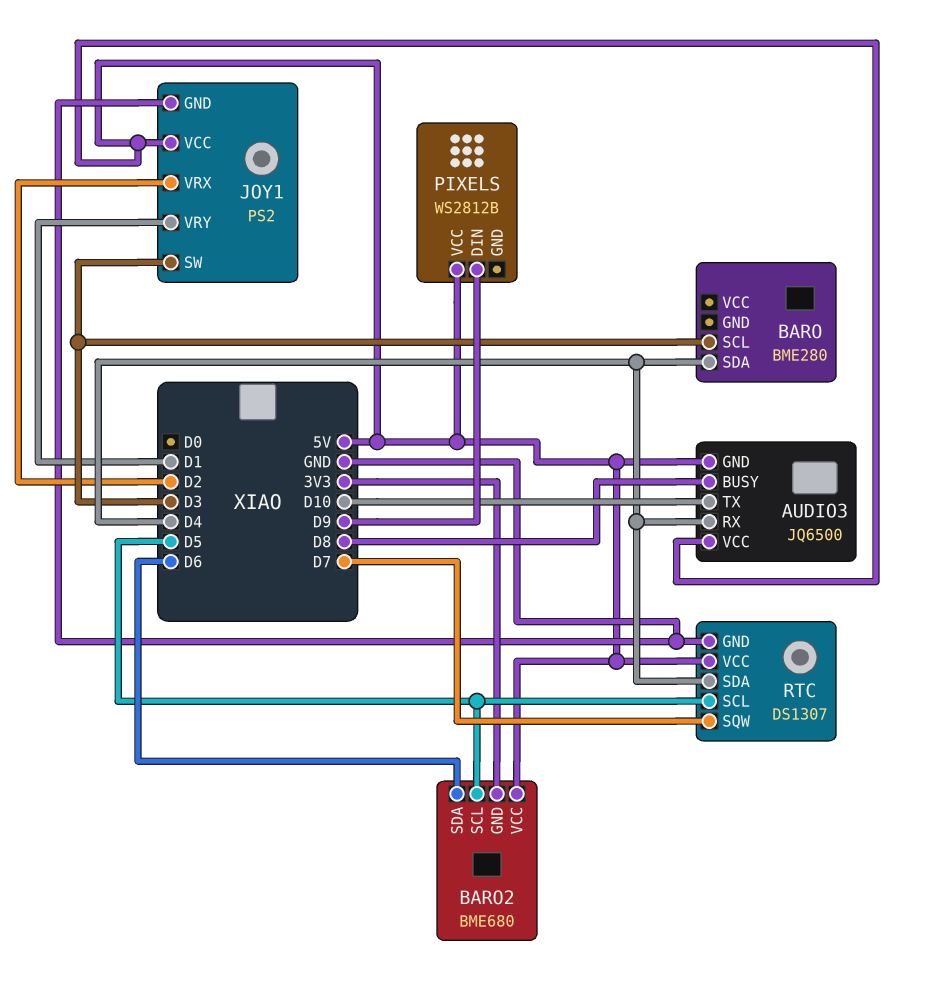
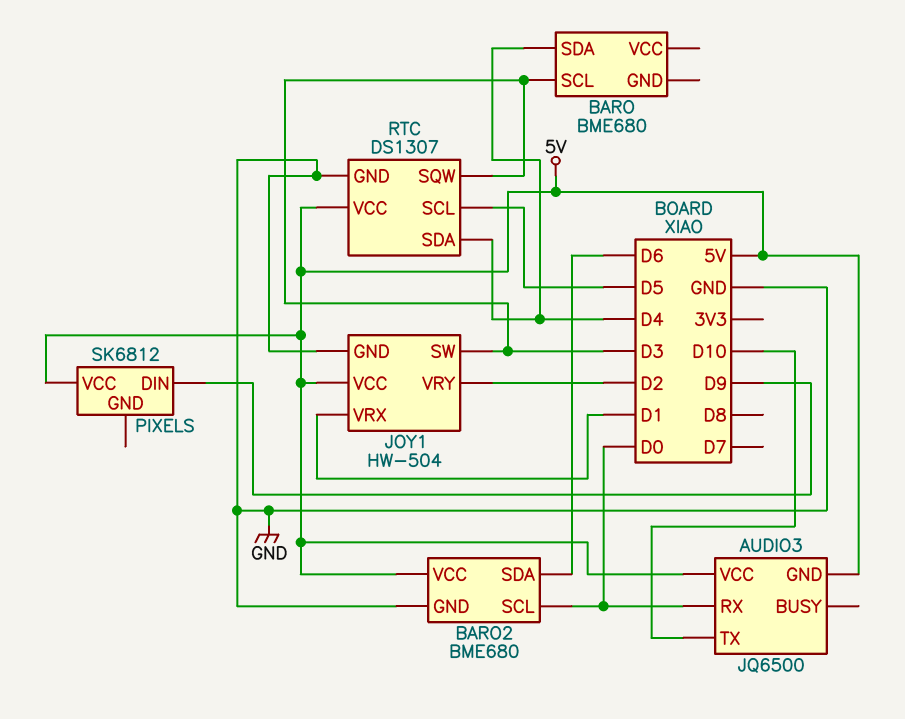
AUDIO3 pin BUSY: D8 -> none
AUDIO3 pin RX: D4 -> D0
BARO: BME280 -> BME680
BARO2 pin GND: 3V3 -> GND
BARO2 pin SCL: D5 -> D0
JOY1: PS2 -> HW-504
JOY1 pin VRX: D2 -> D1
JOY1 pin VRY: D1 -> D2
PIXELS: WS2812B -> SK6812
RTC pin SQW: D7 -> D3

